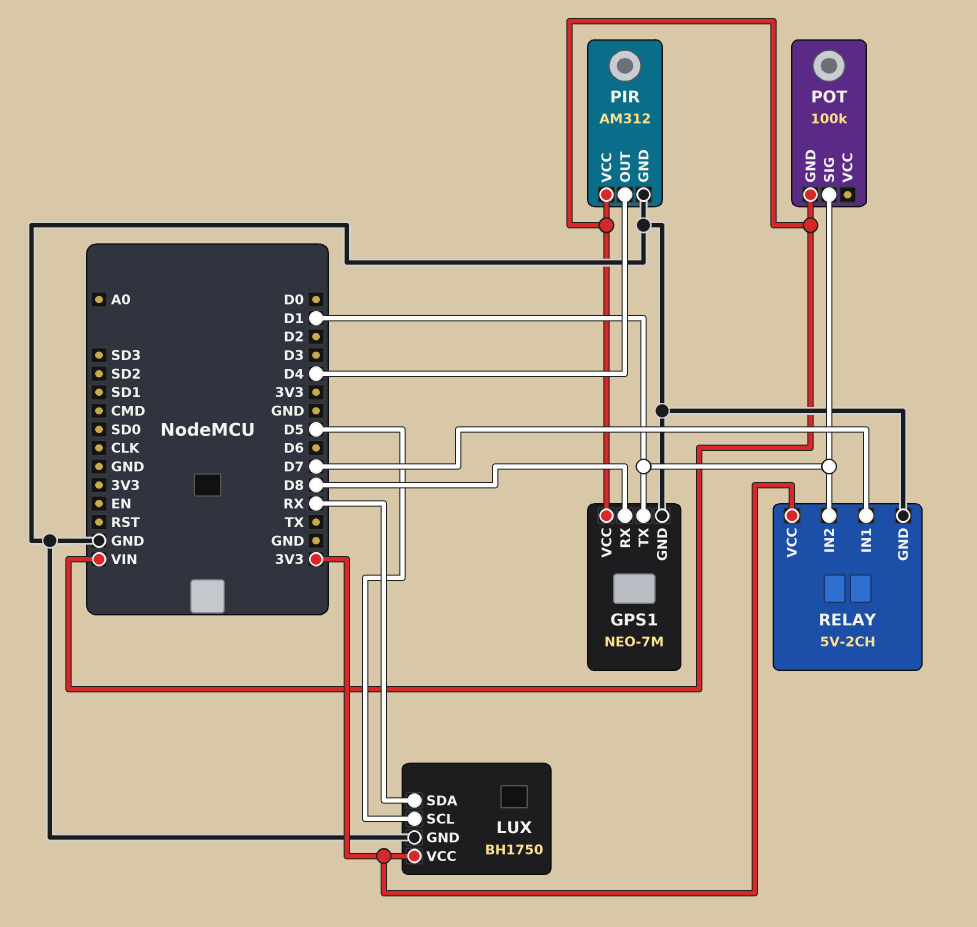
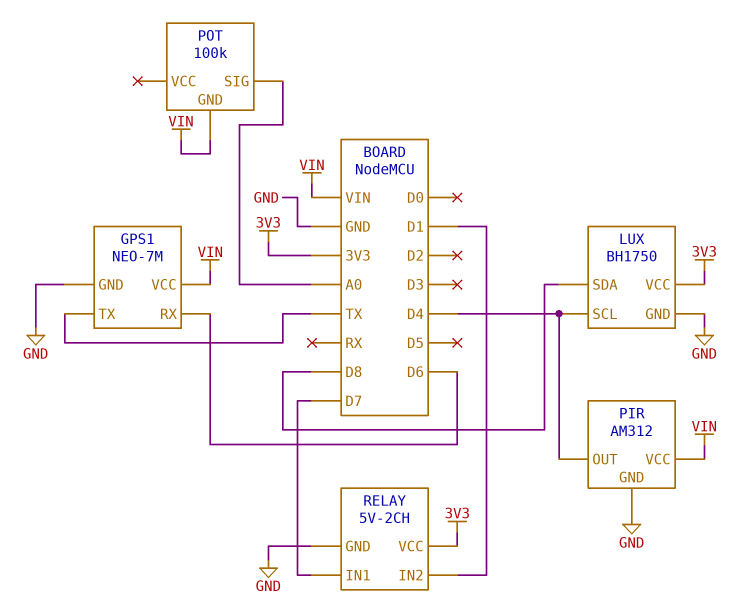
GPS1 pin RX: D8 -> D6
GPS1 pin TX: D1 -> TX
LUX pin SCL: D5 -> D4
LUX pin SDA: RX -> D8
POT pin SIG: D1 -> A0

